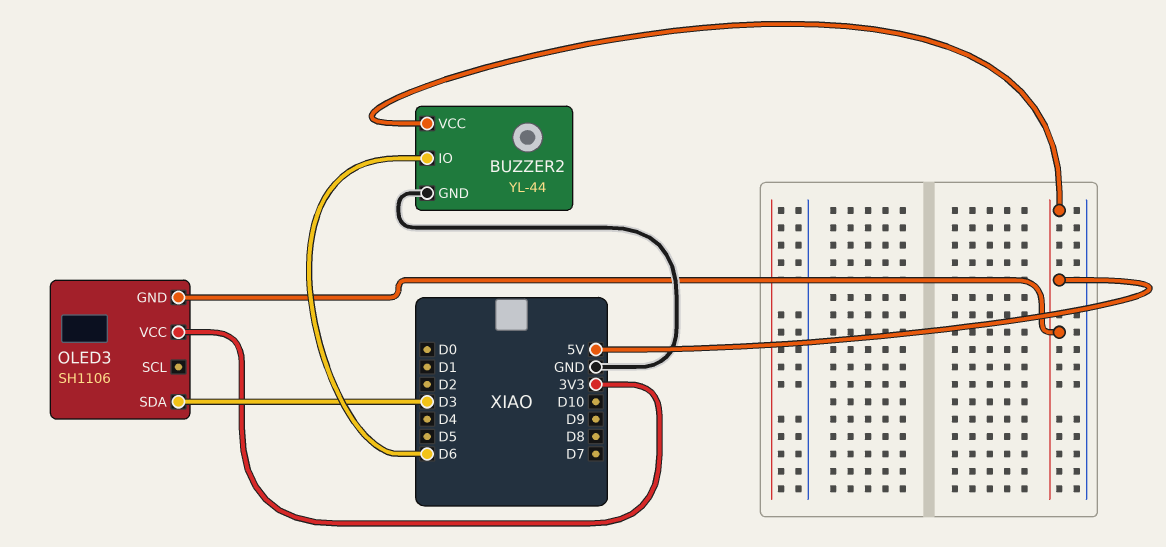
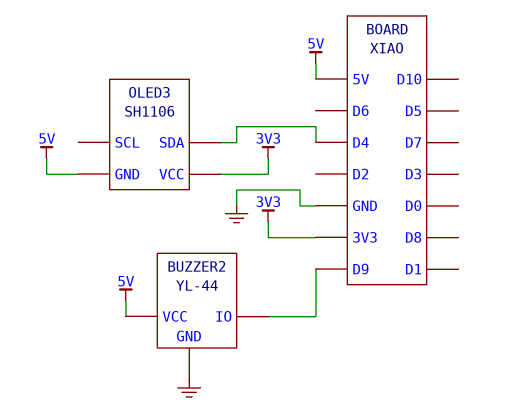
BUZZER2 pin IO: D6 -> D9
OLED3 pin SDA: D3 -> D4

